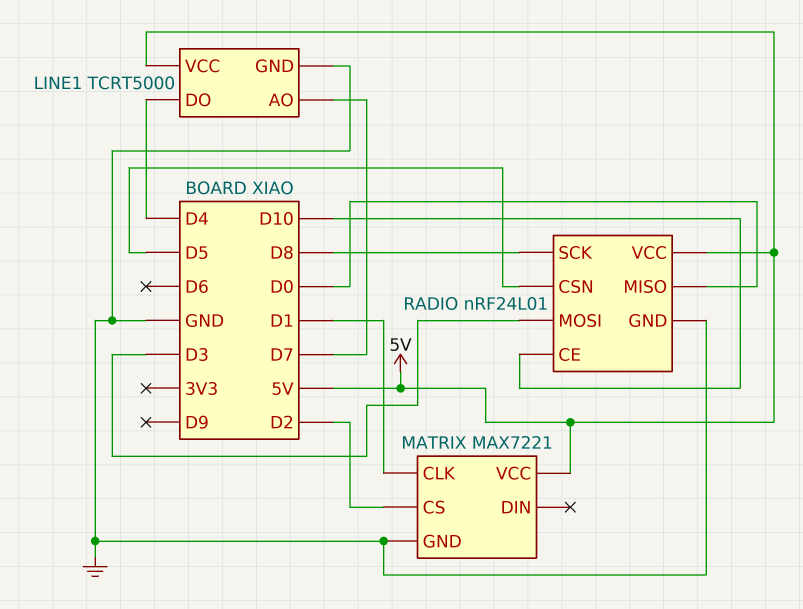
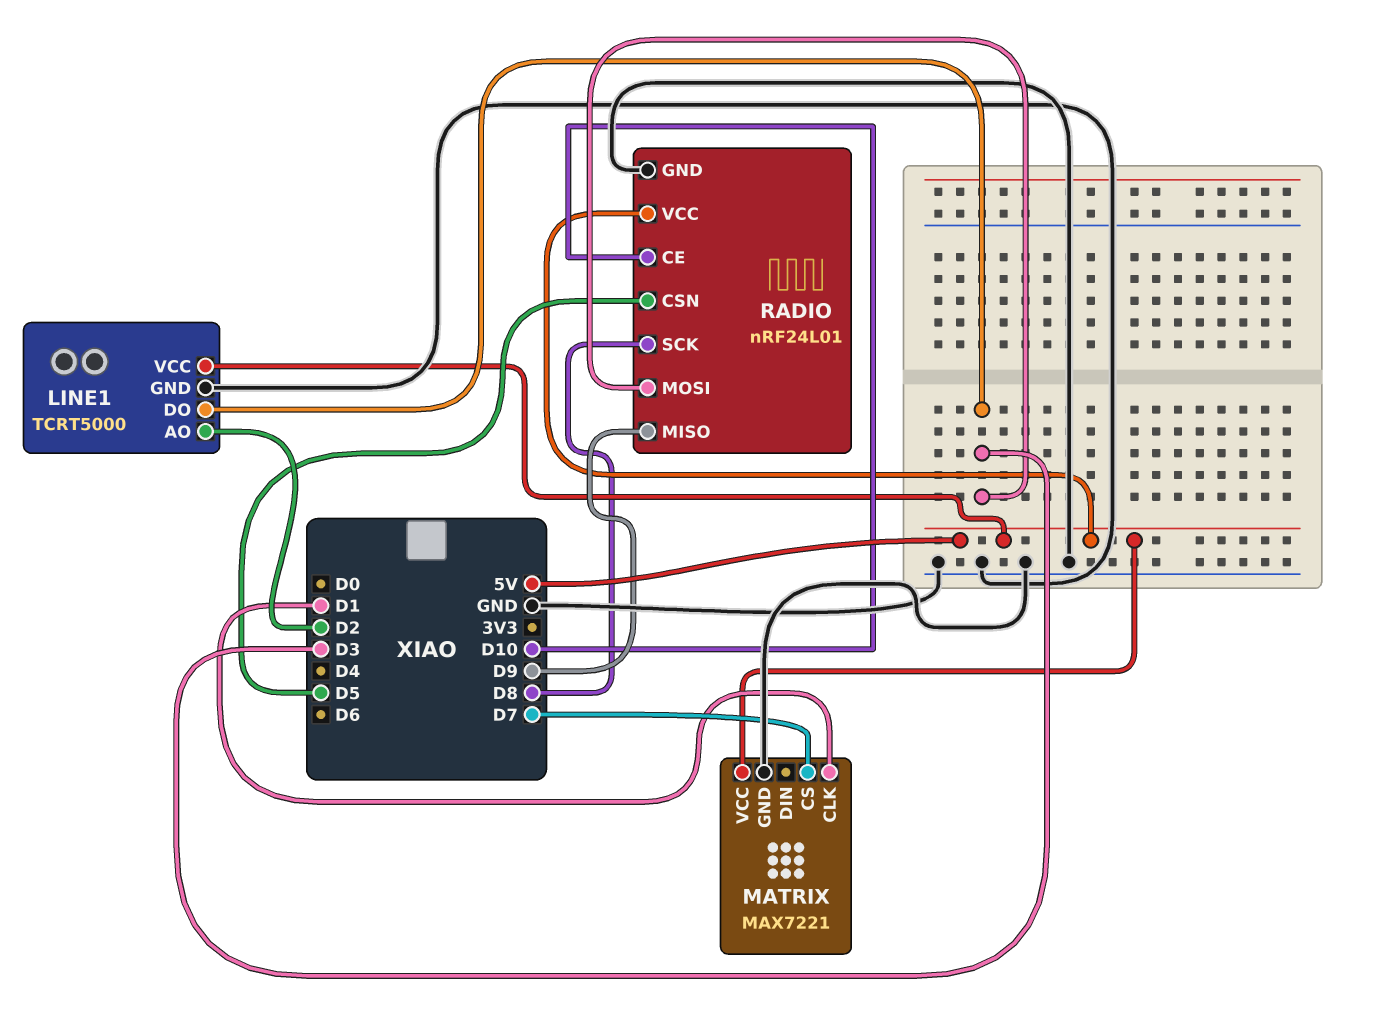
LINE1 pin AO: D7 -> D2
LINE1 pin DO: D4 -> D3
MATRIX pin CS: D2 -> D7
RADIO pin MISO: D0 -> D9

